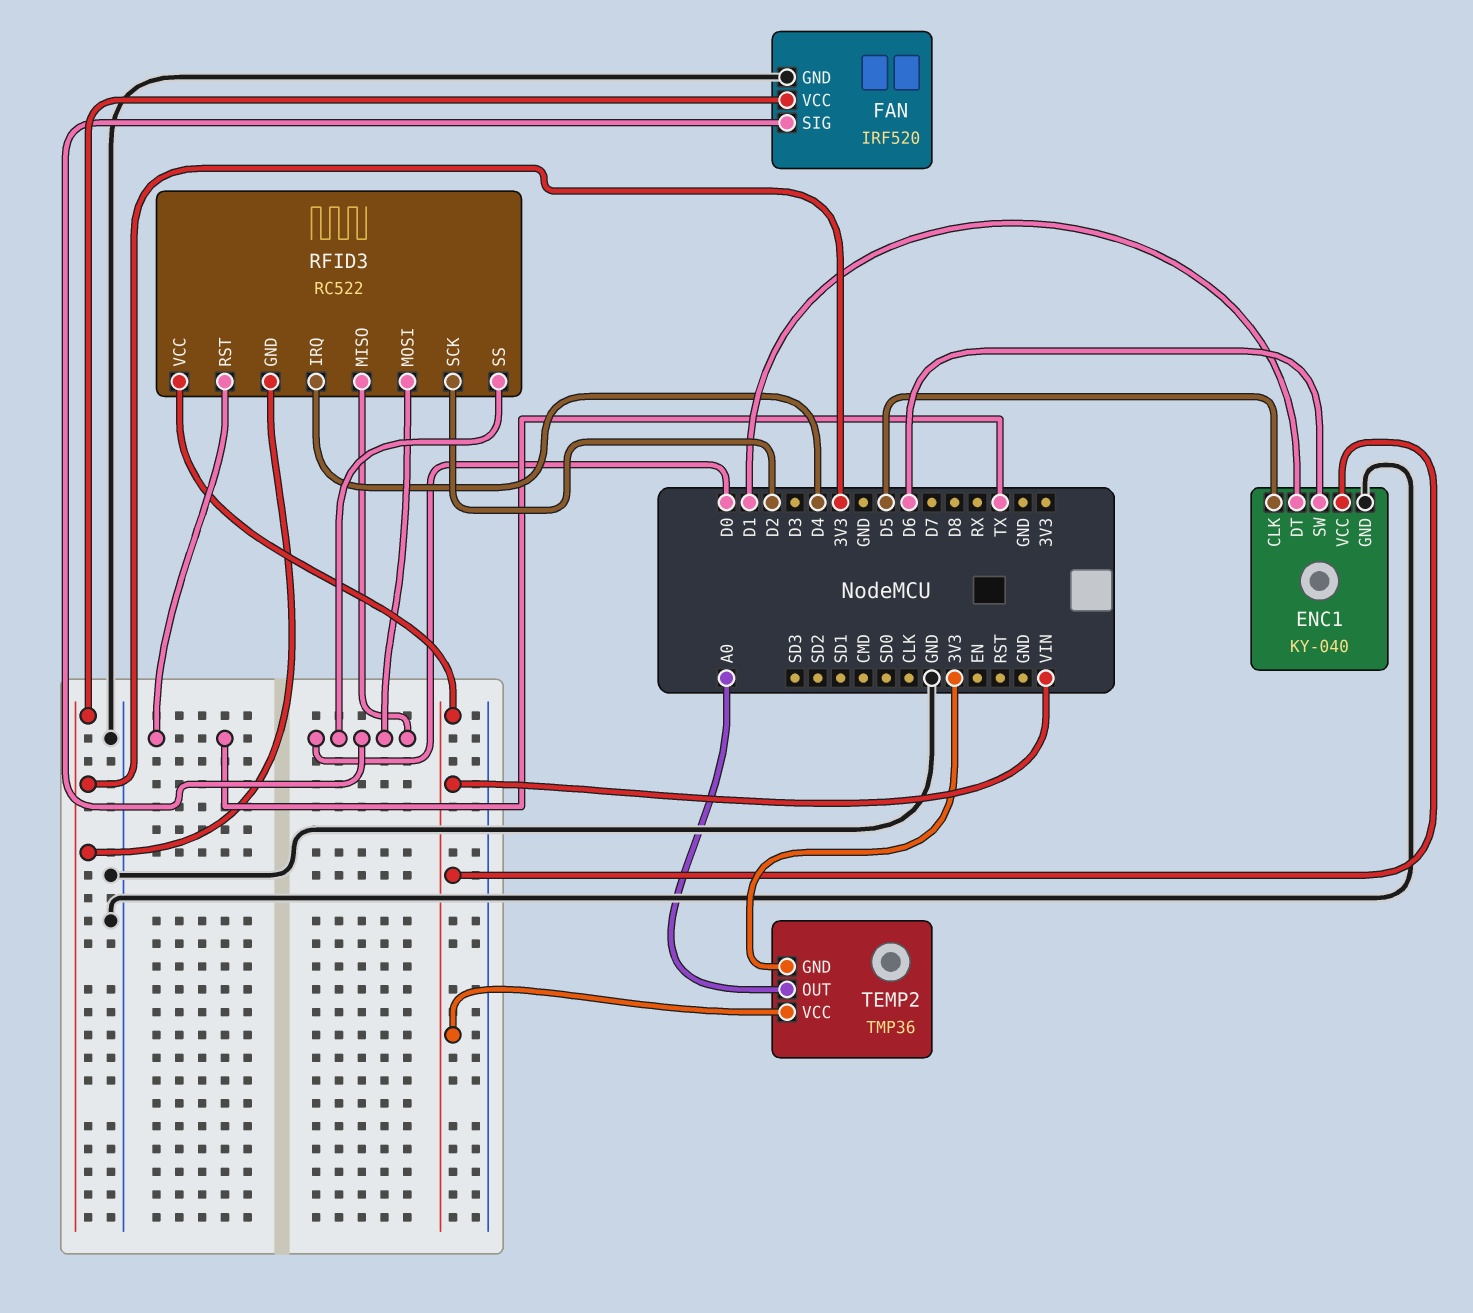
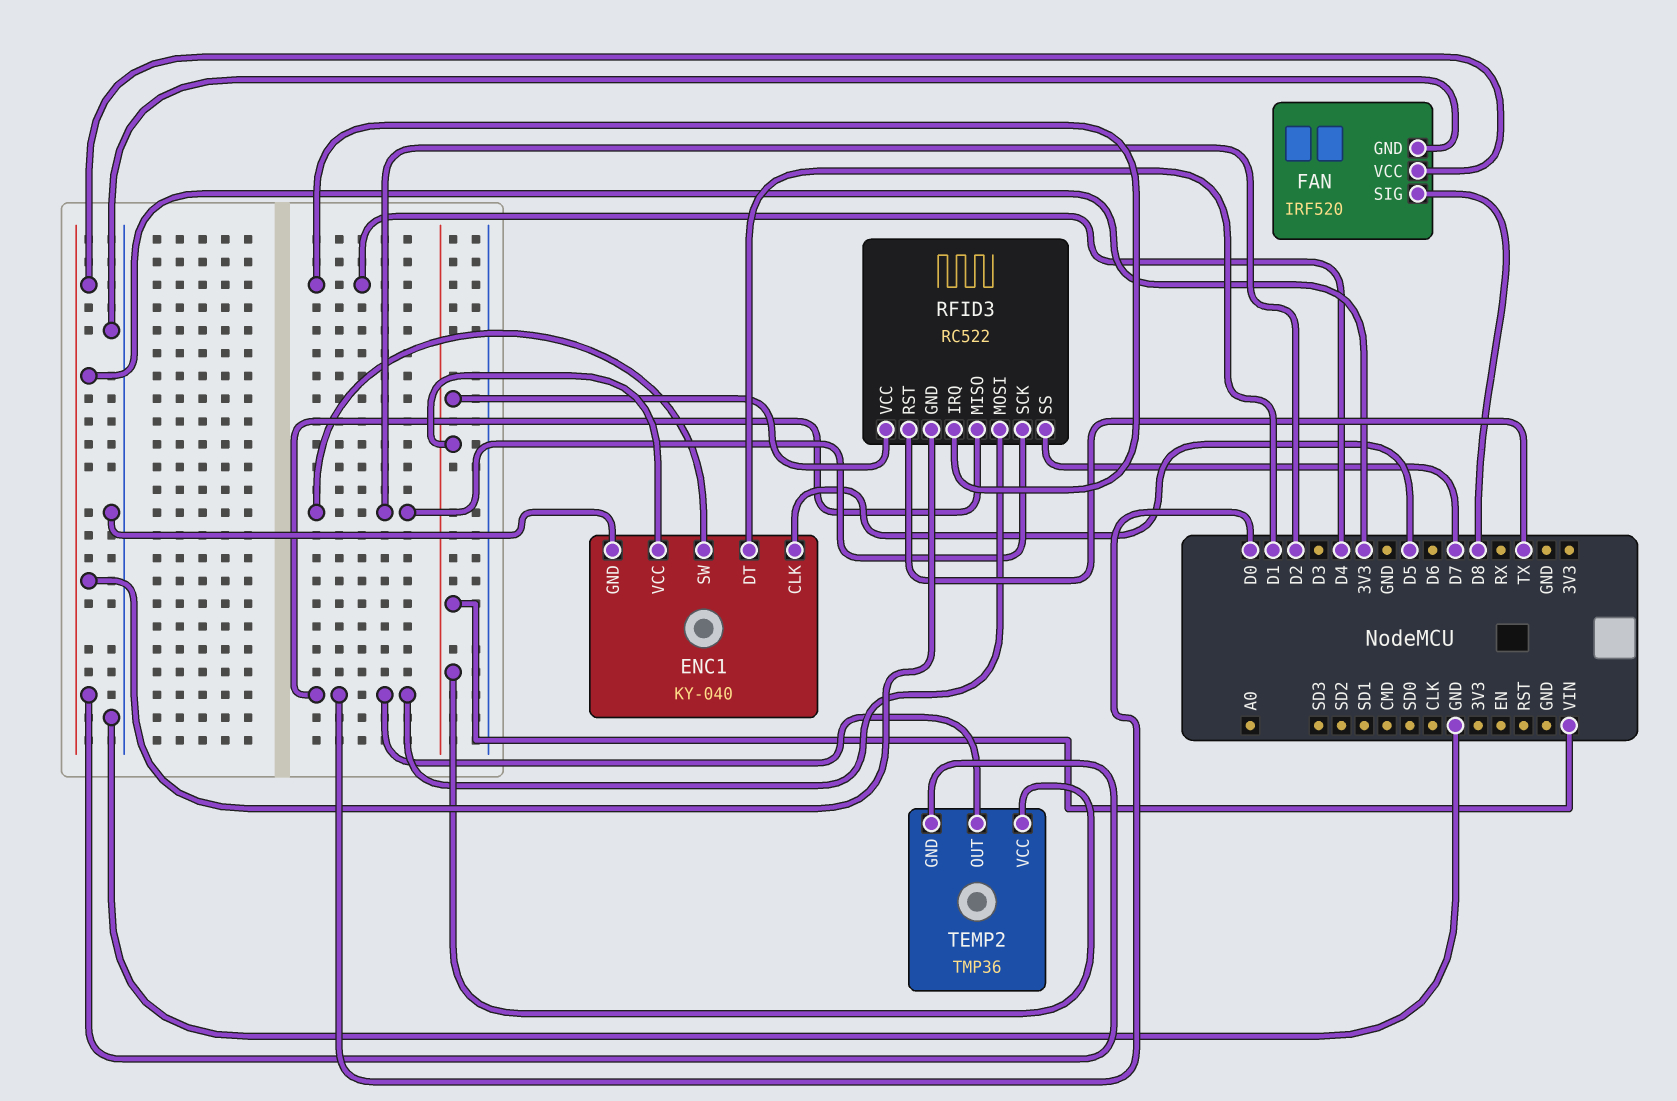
ENC1 pin SW: D6 -> D2
FAN pin SIG: D0 -> D8
RFID3 pin SS: D0 -> D7
TEMP2 pin OUT: A0 -> D0

